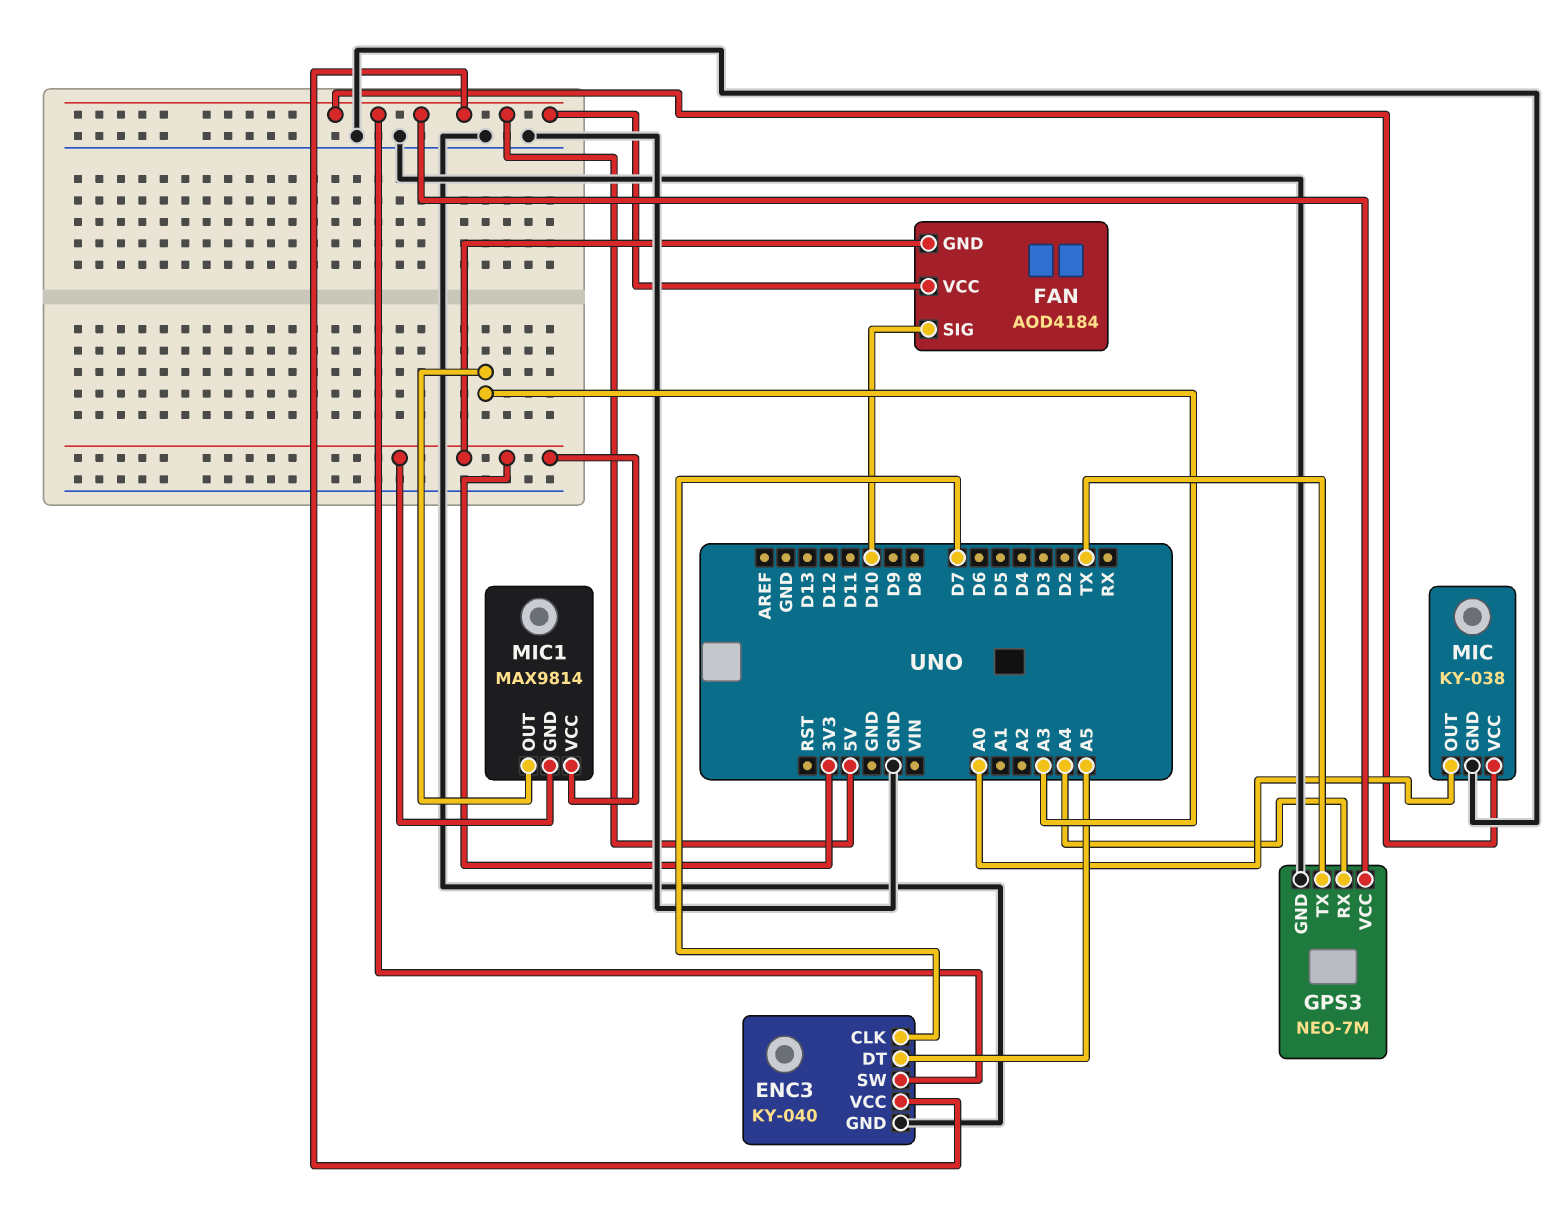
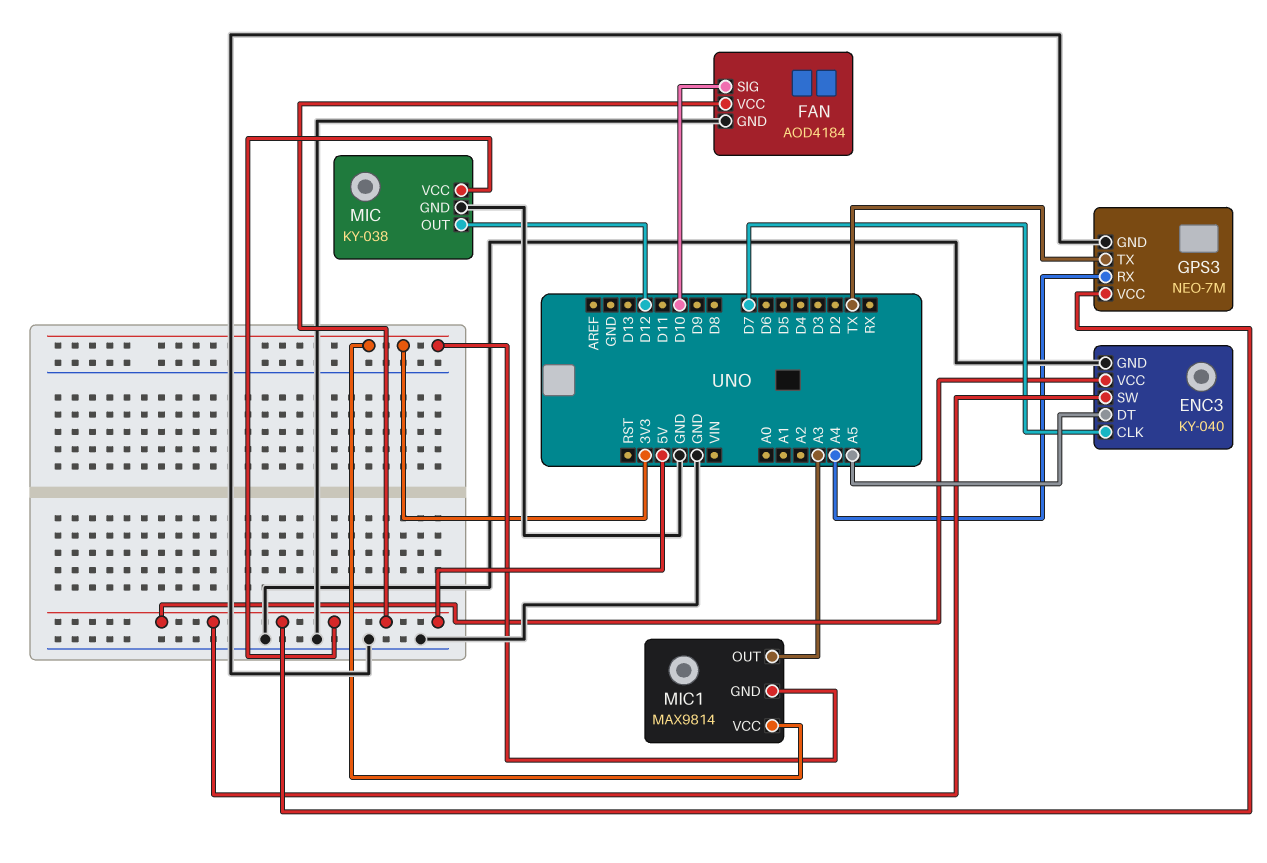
FAN pin GND: 3V3 -> GND
MIC pin OUT: A0 -> D12

